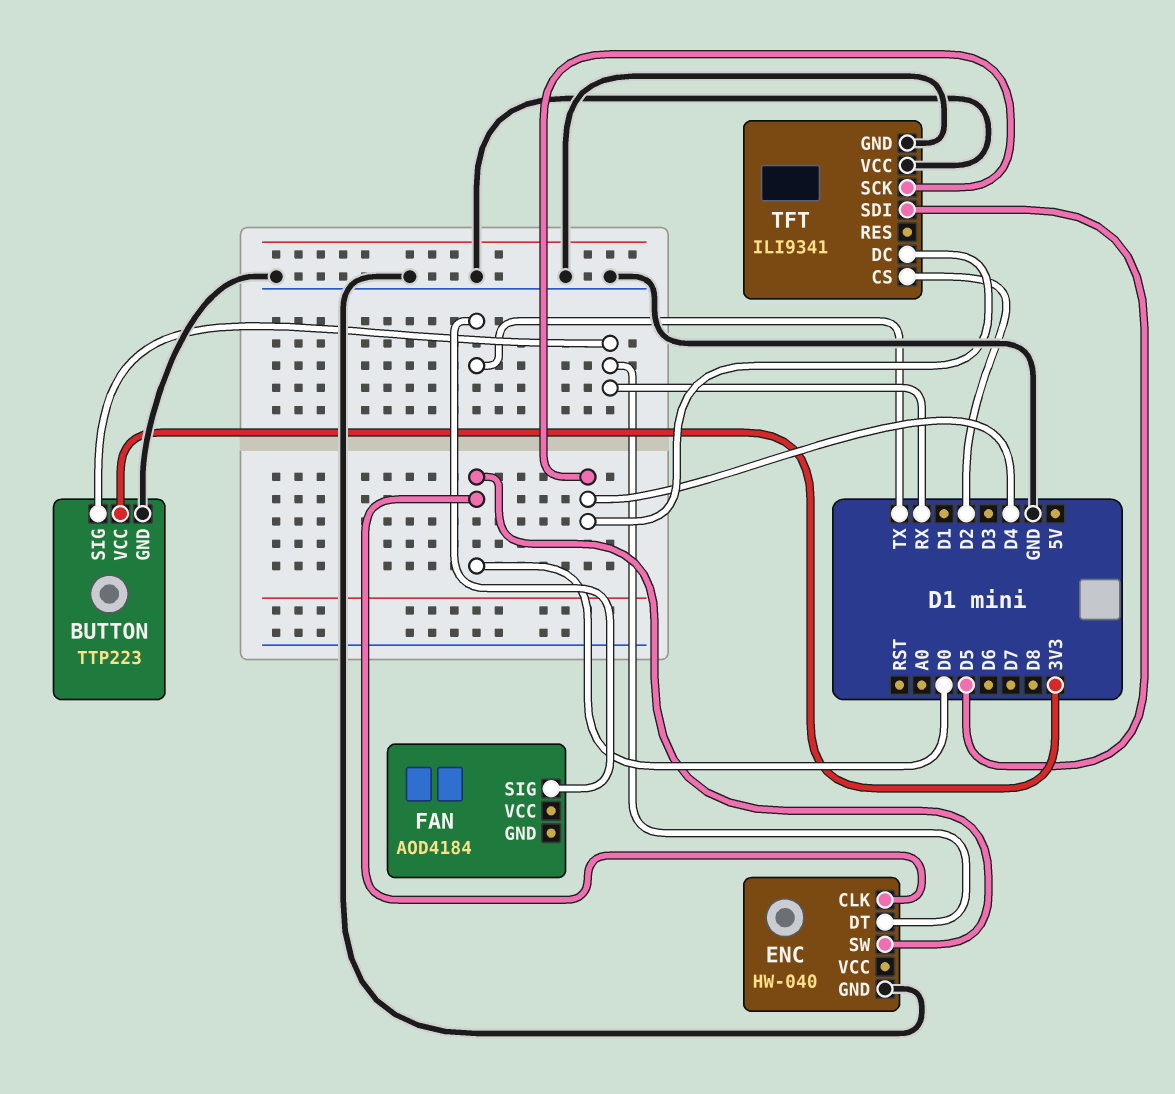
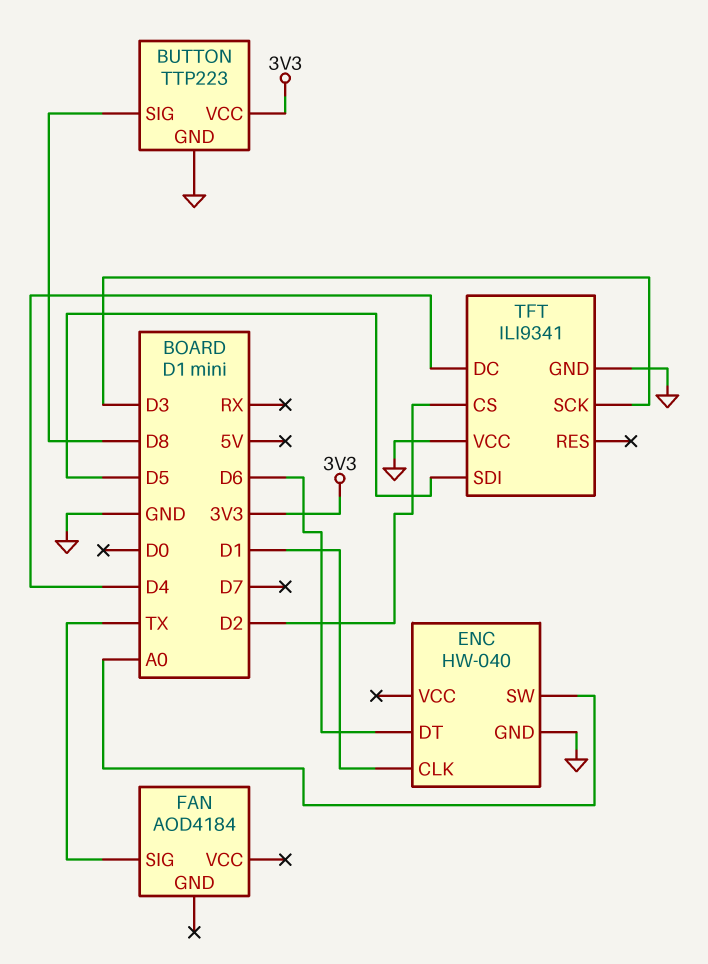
BUTTON pin SIG: RX -> D8
ENC pin CLK: D0 -> D1
ENC pin DT: RX -> D6
ENC pin SW: D0 -> A0
TFT pin SCK: D4 -> D3

